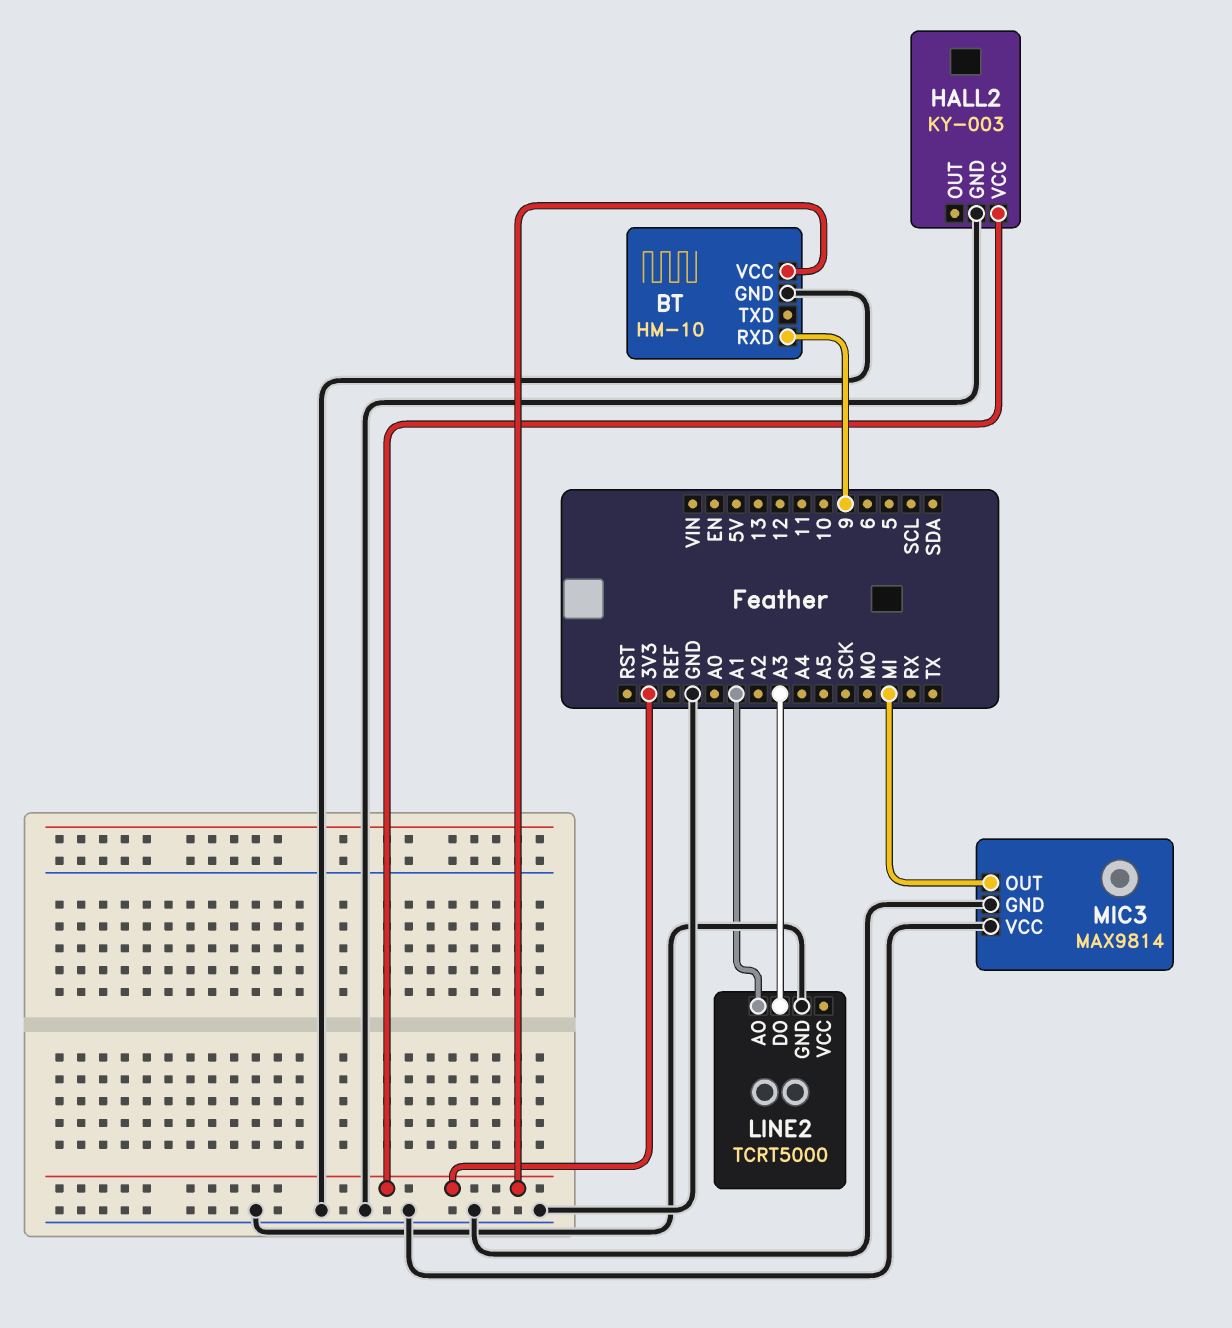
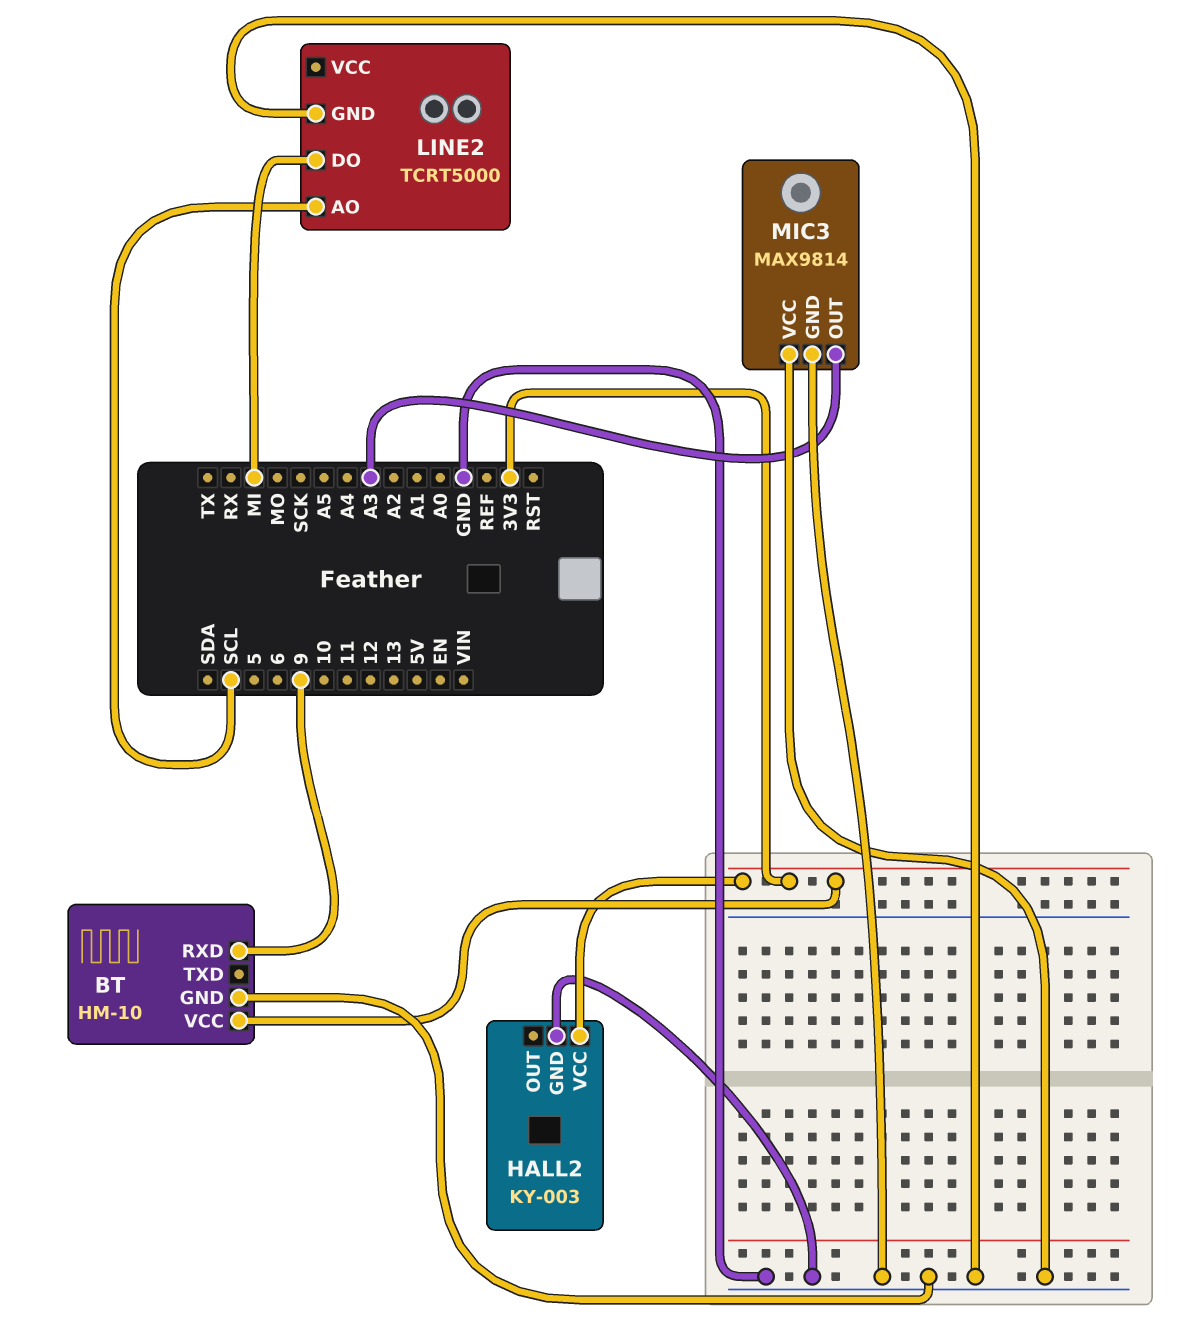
LINE2 pin AO: A1 -> SCL
LINE2 pin DO: A3 -> MI
MIC3 pin OUT: MI -> A3

